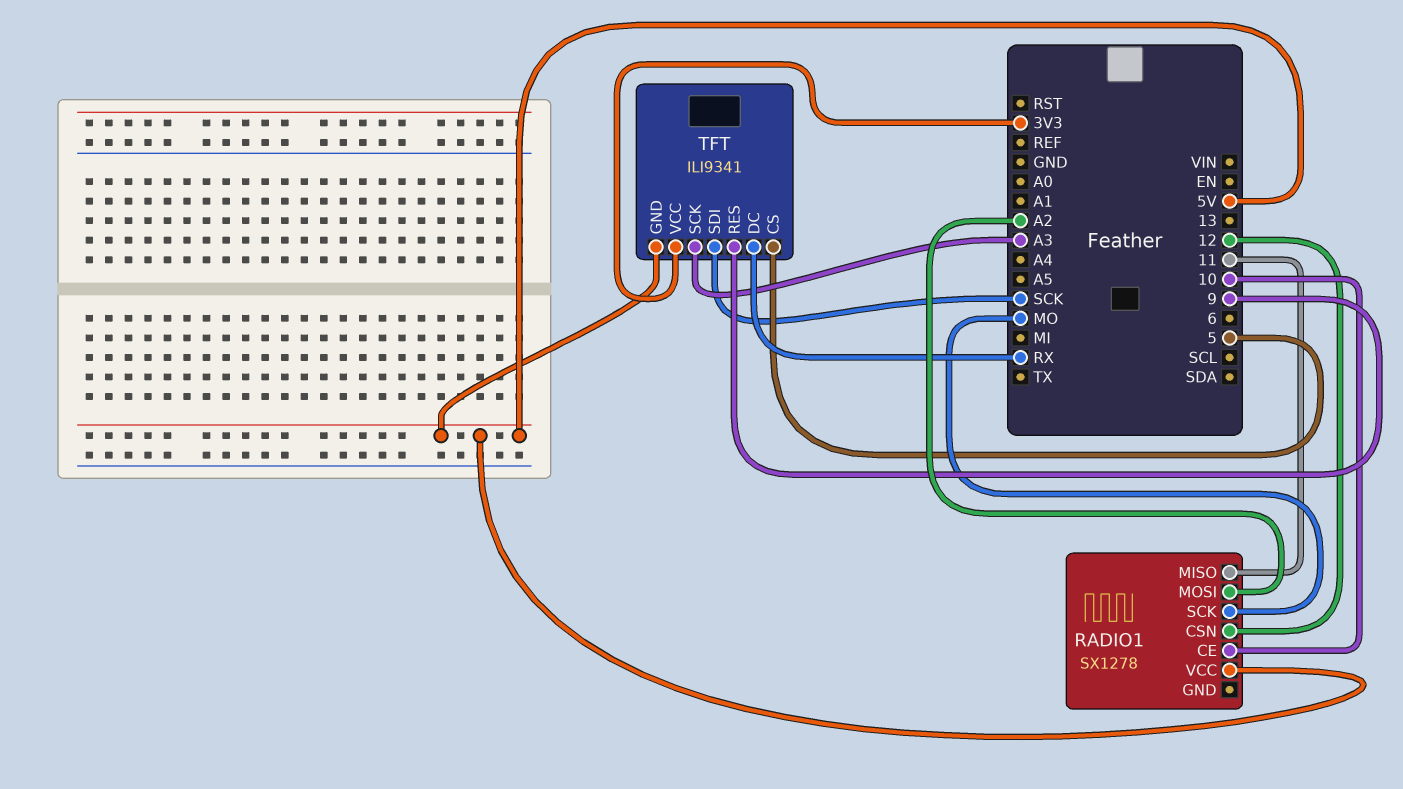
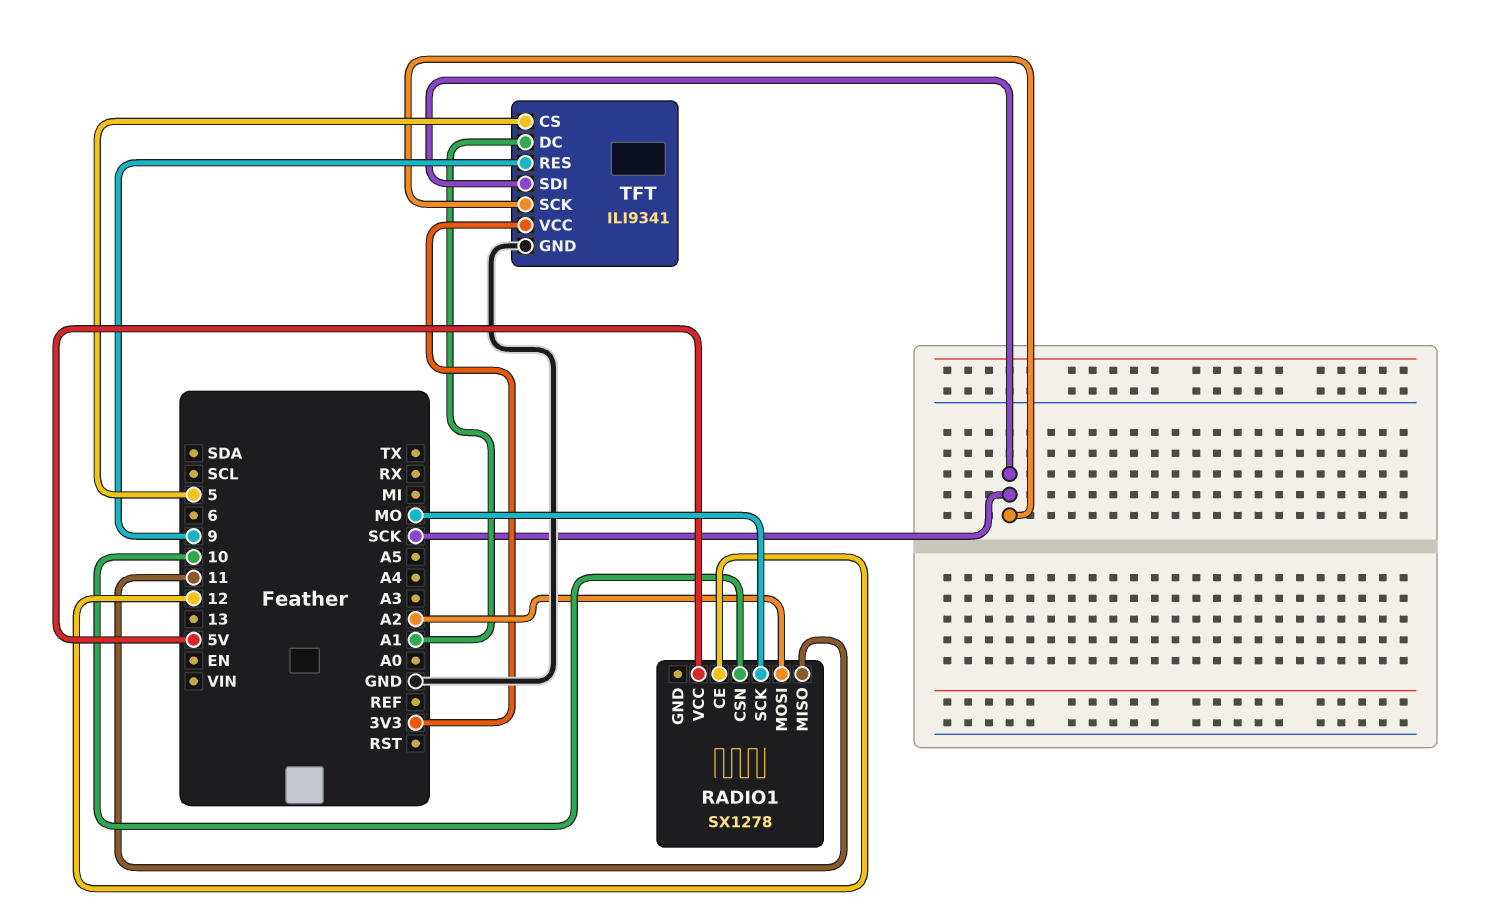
RADIO1 pin CE: 10 -> 12
RADIO1 pin CSN: 12 -> 10
TFT pin DC: RX -> A1
TFT pin GND: 5V -> GND
TFT pin SCK: A3 -> SCK

